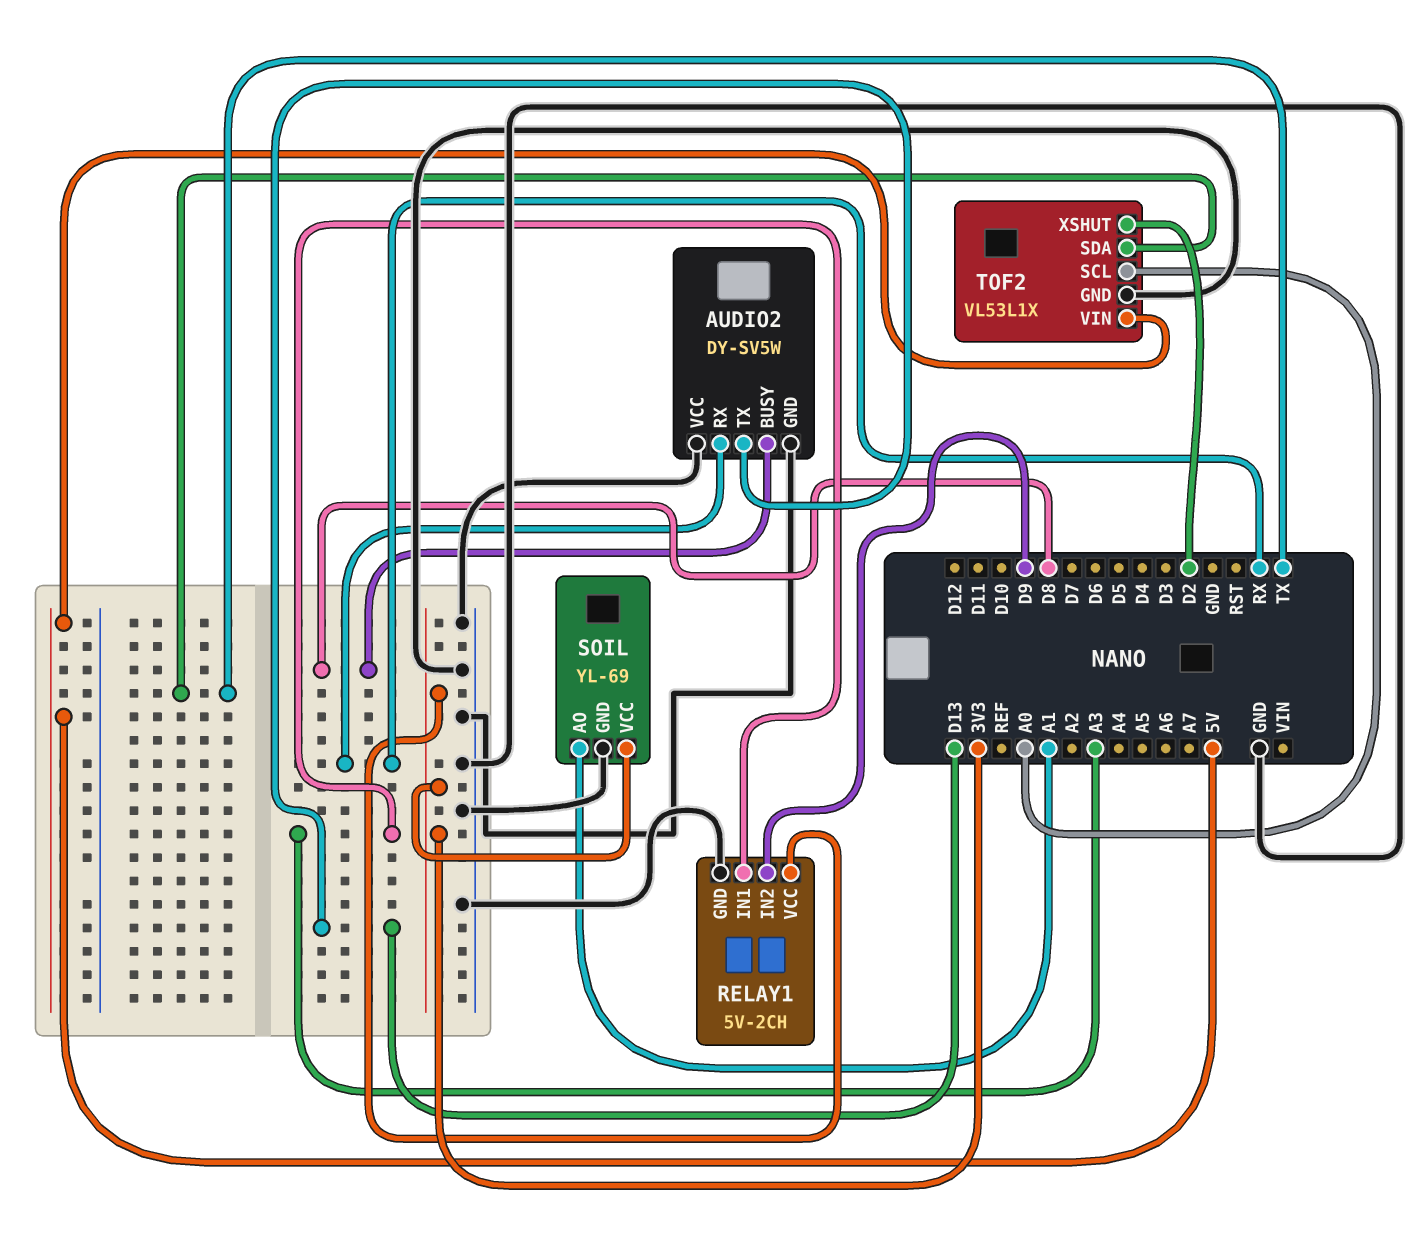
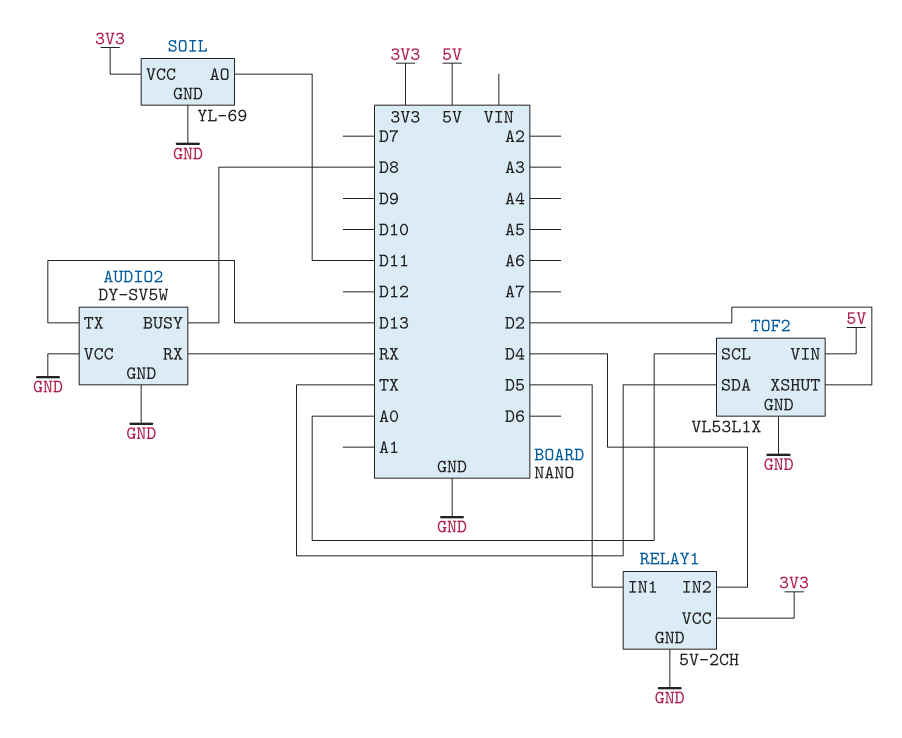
RELAY1 pin IN1: A3 -> D5
RELAY1 pin IN2: D9 -> D4
SOIL pin AO: A1 -> D11

